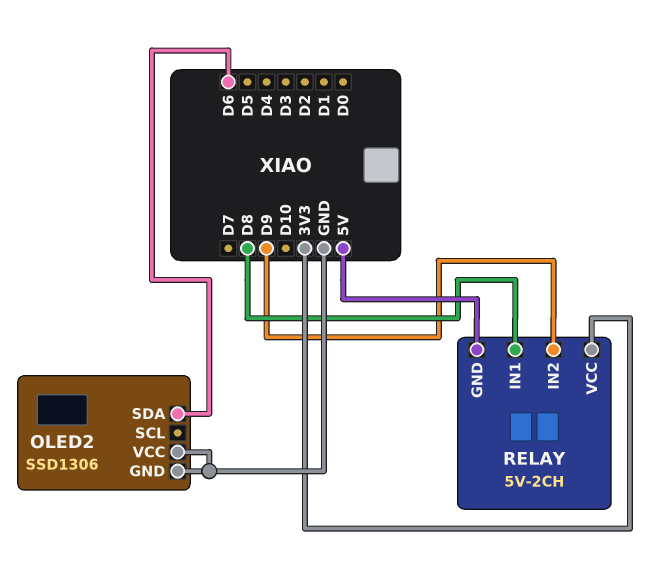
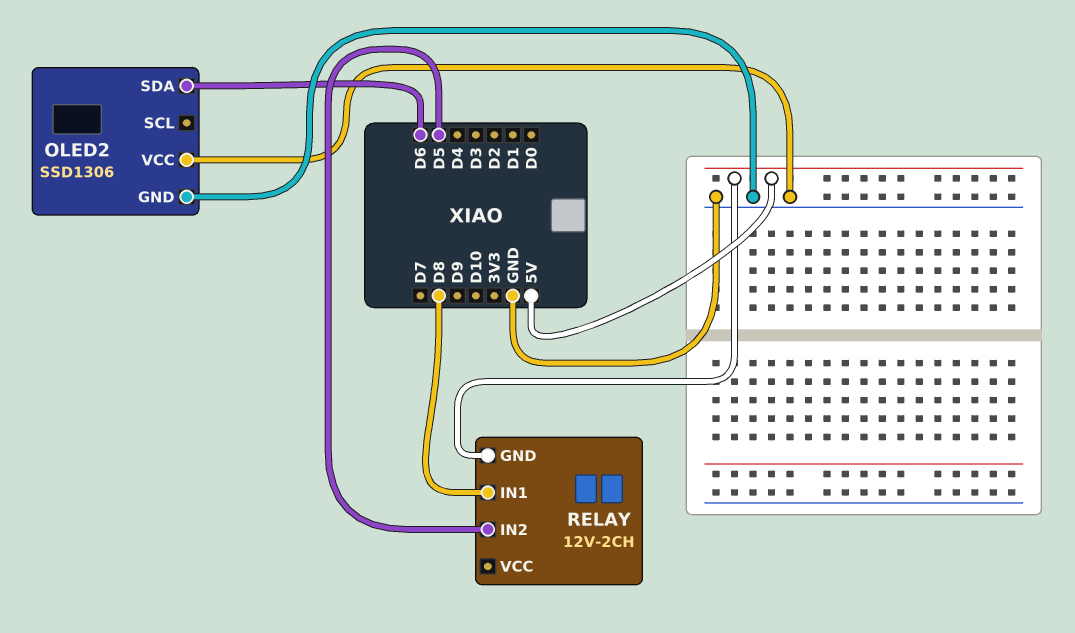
RELAY: 5V-2CH -> 12V-2CH
RELAY pin IN2: D9 -> D5
RELAY pin VCC: 3V3 -> none

